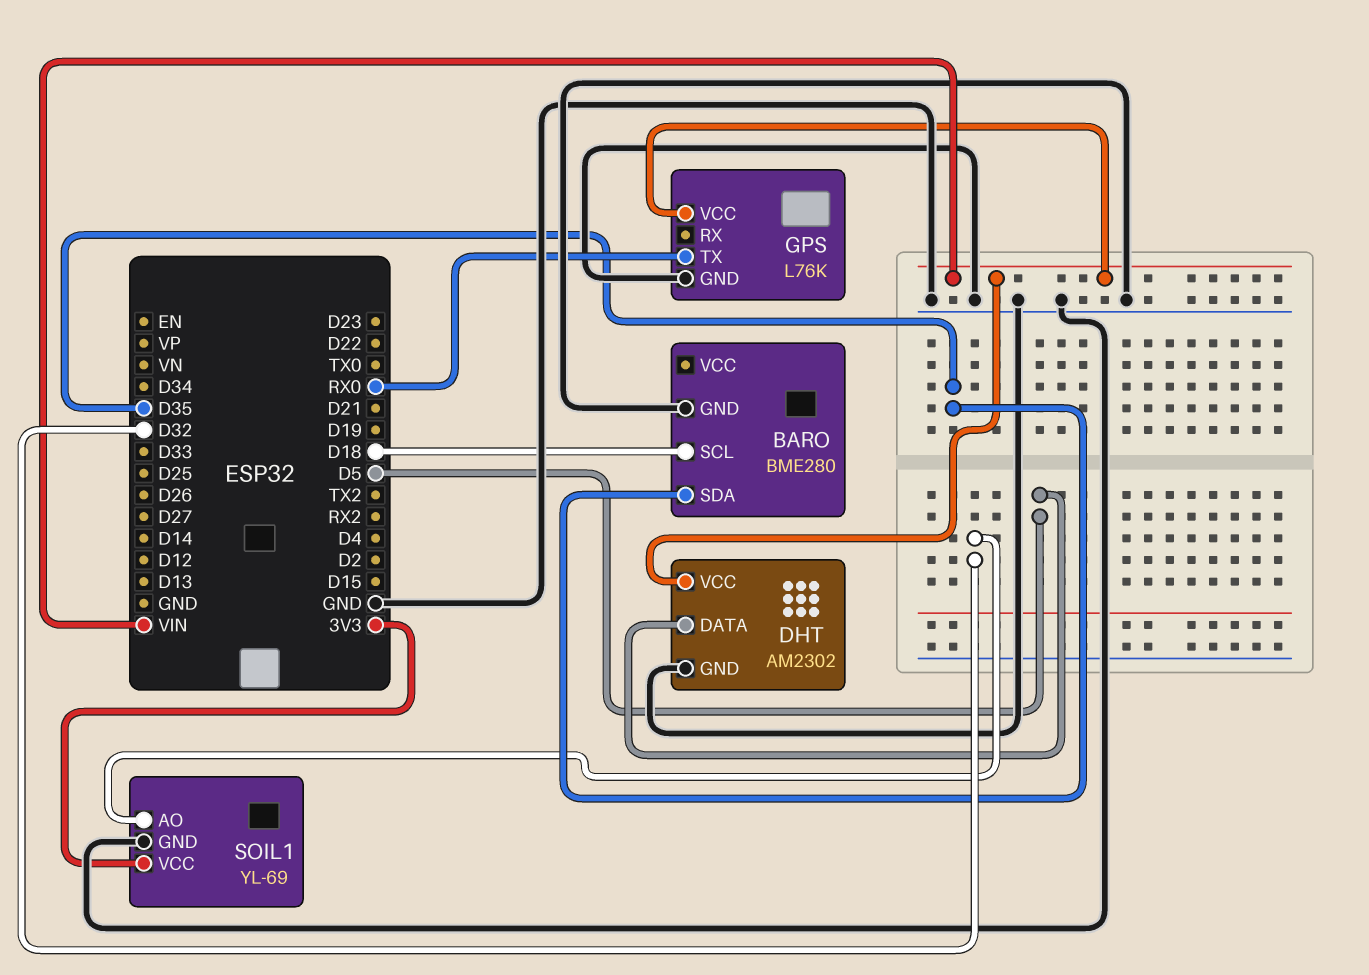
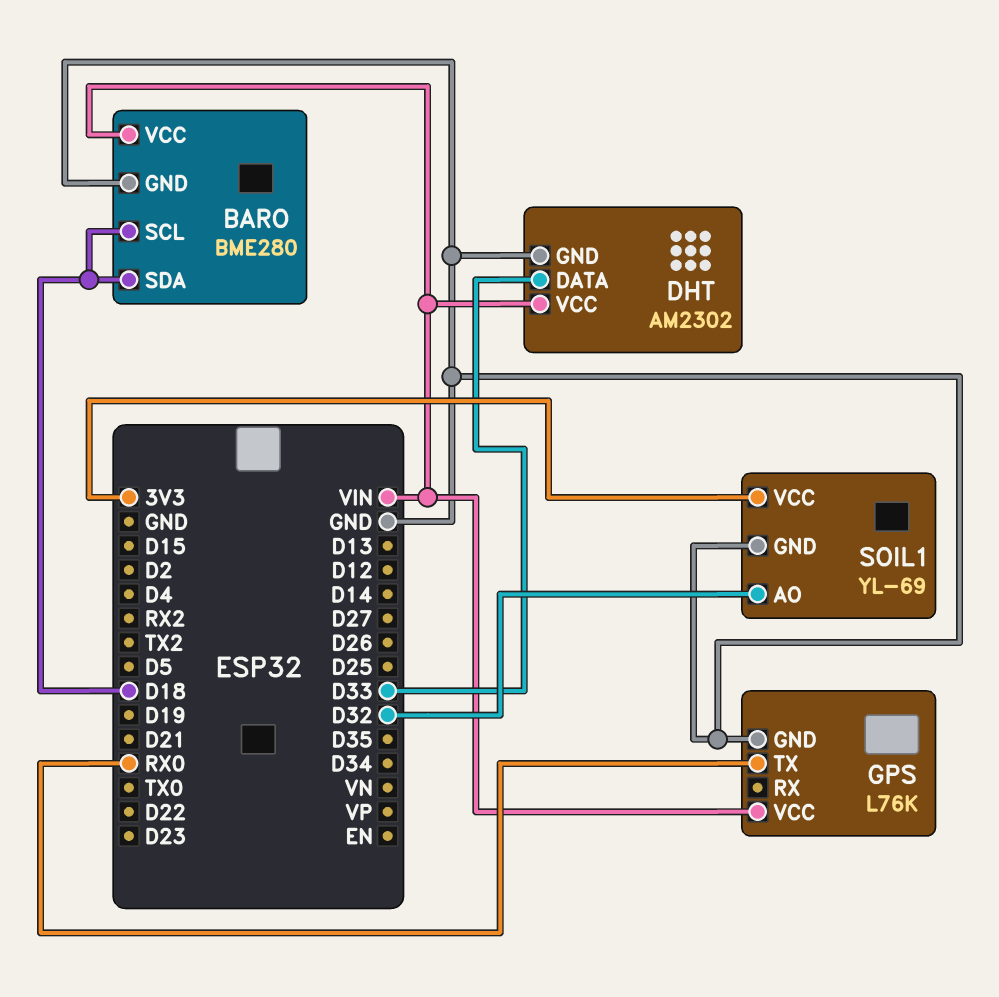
BARO pin SDA: D35 -> D18
BARO pin VCC: none -> VIN
DHT pin DATA: D5 -> D33

